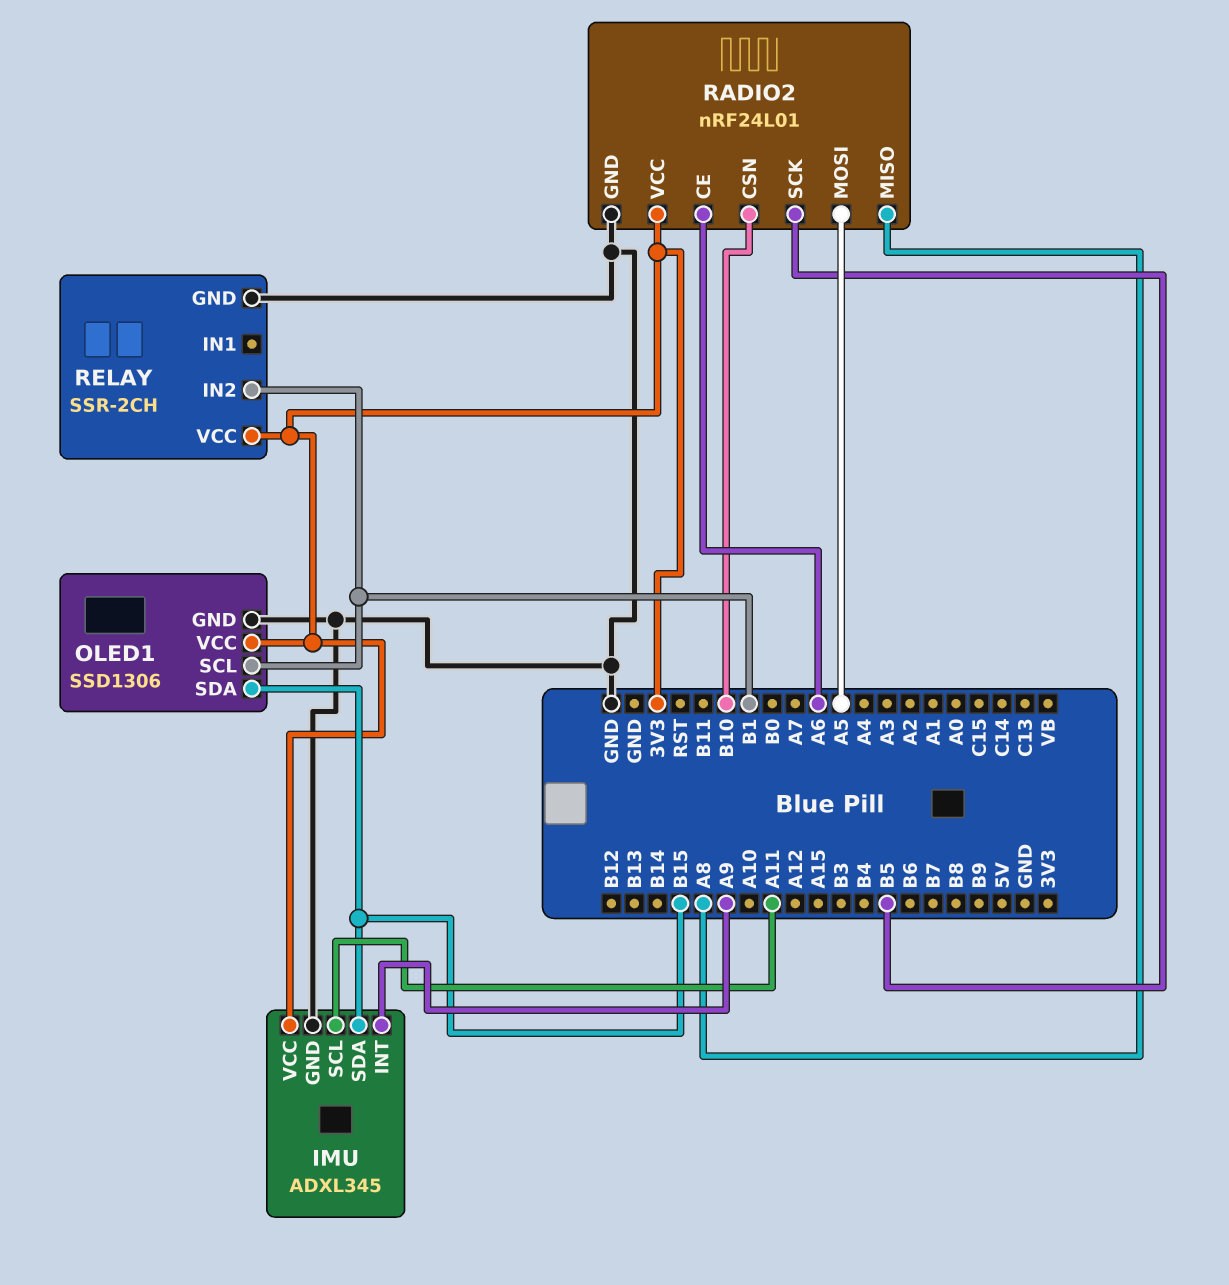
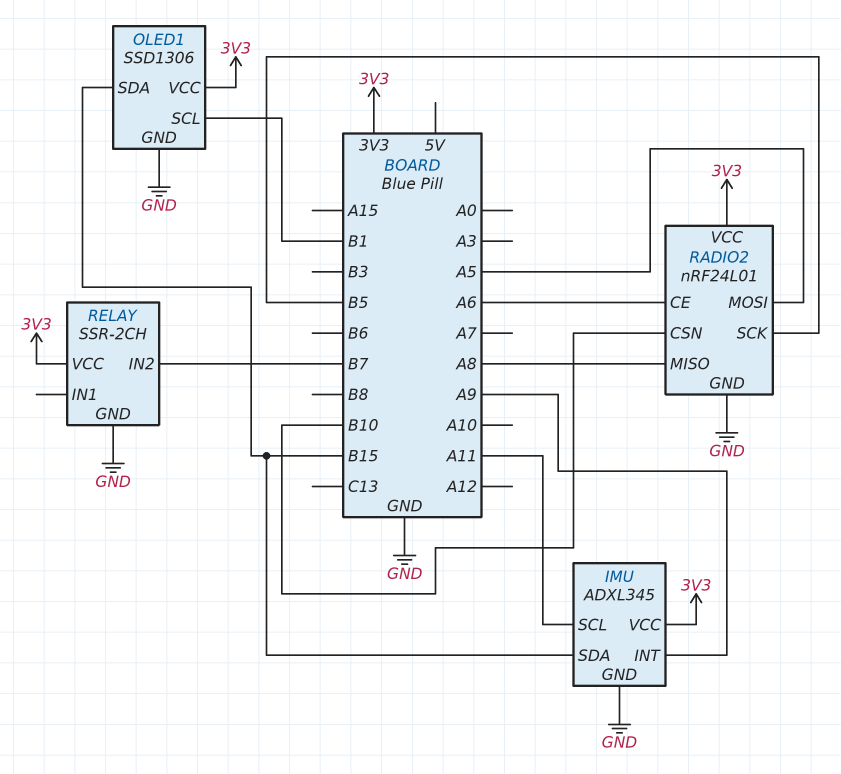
RELAY pin IN2: B1 -> B7

